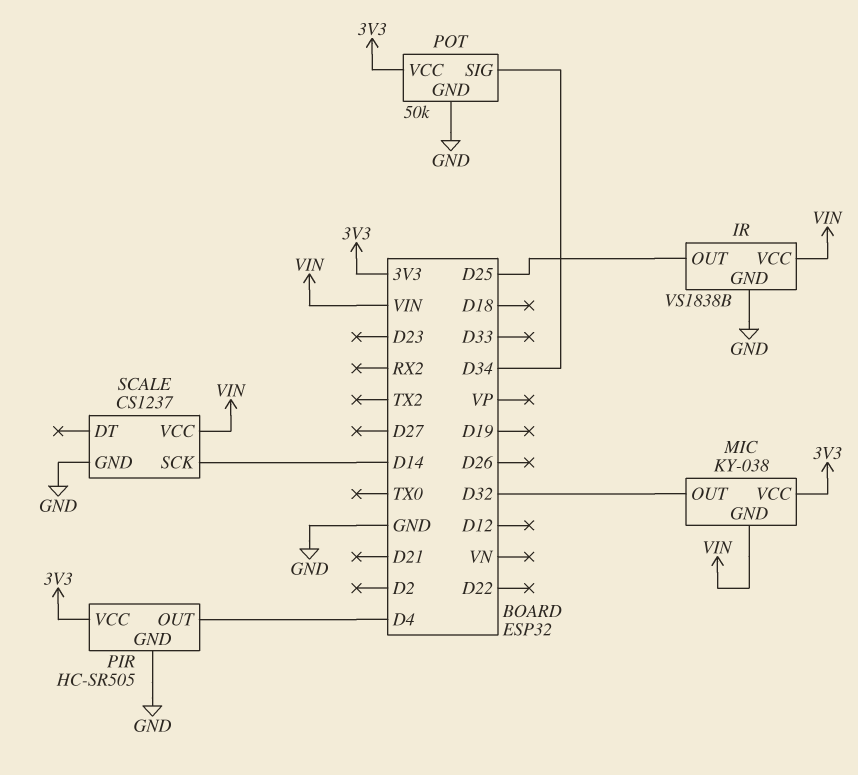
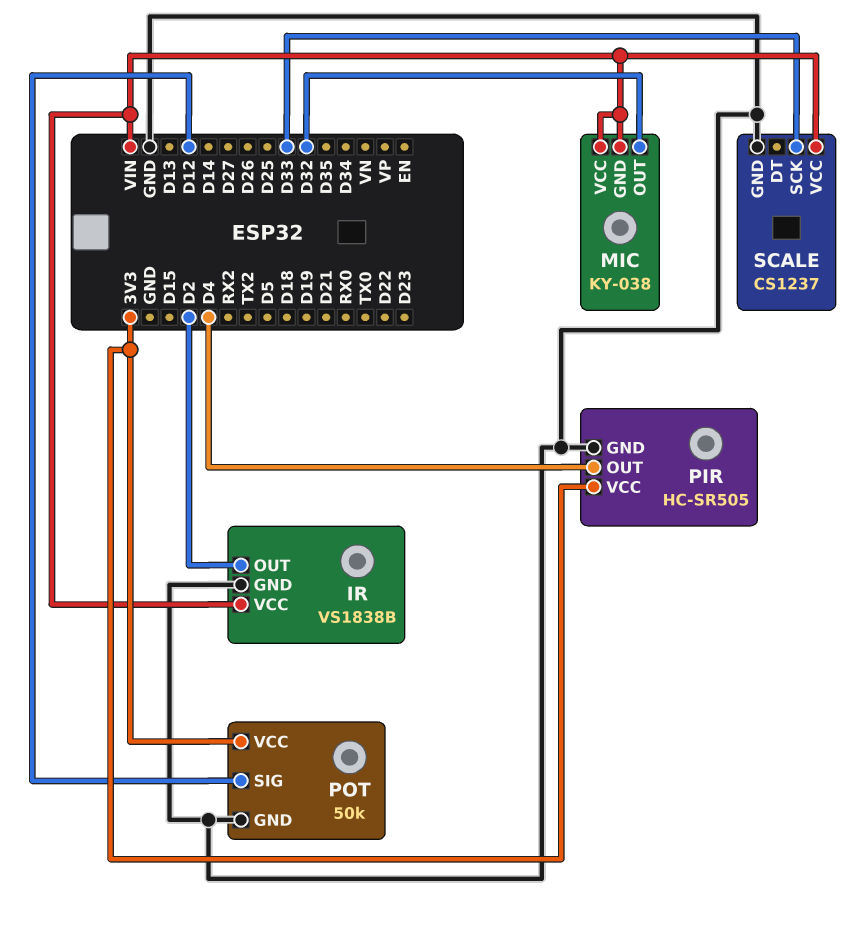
IR pin OUT: D25 -> D2
MIC pin VCC: 3V3 -> VIN
POT pin SIG: D34 -> D12
SCALE pin SCK: D14 -> D33

